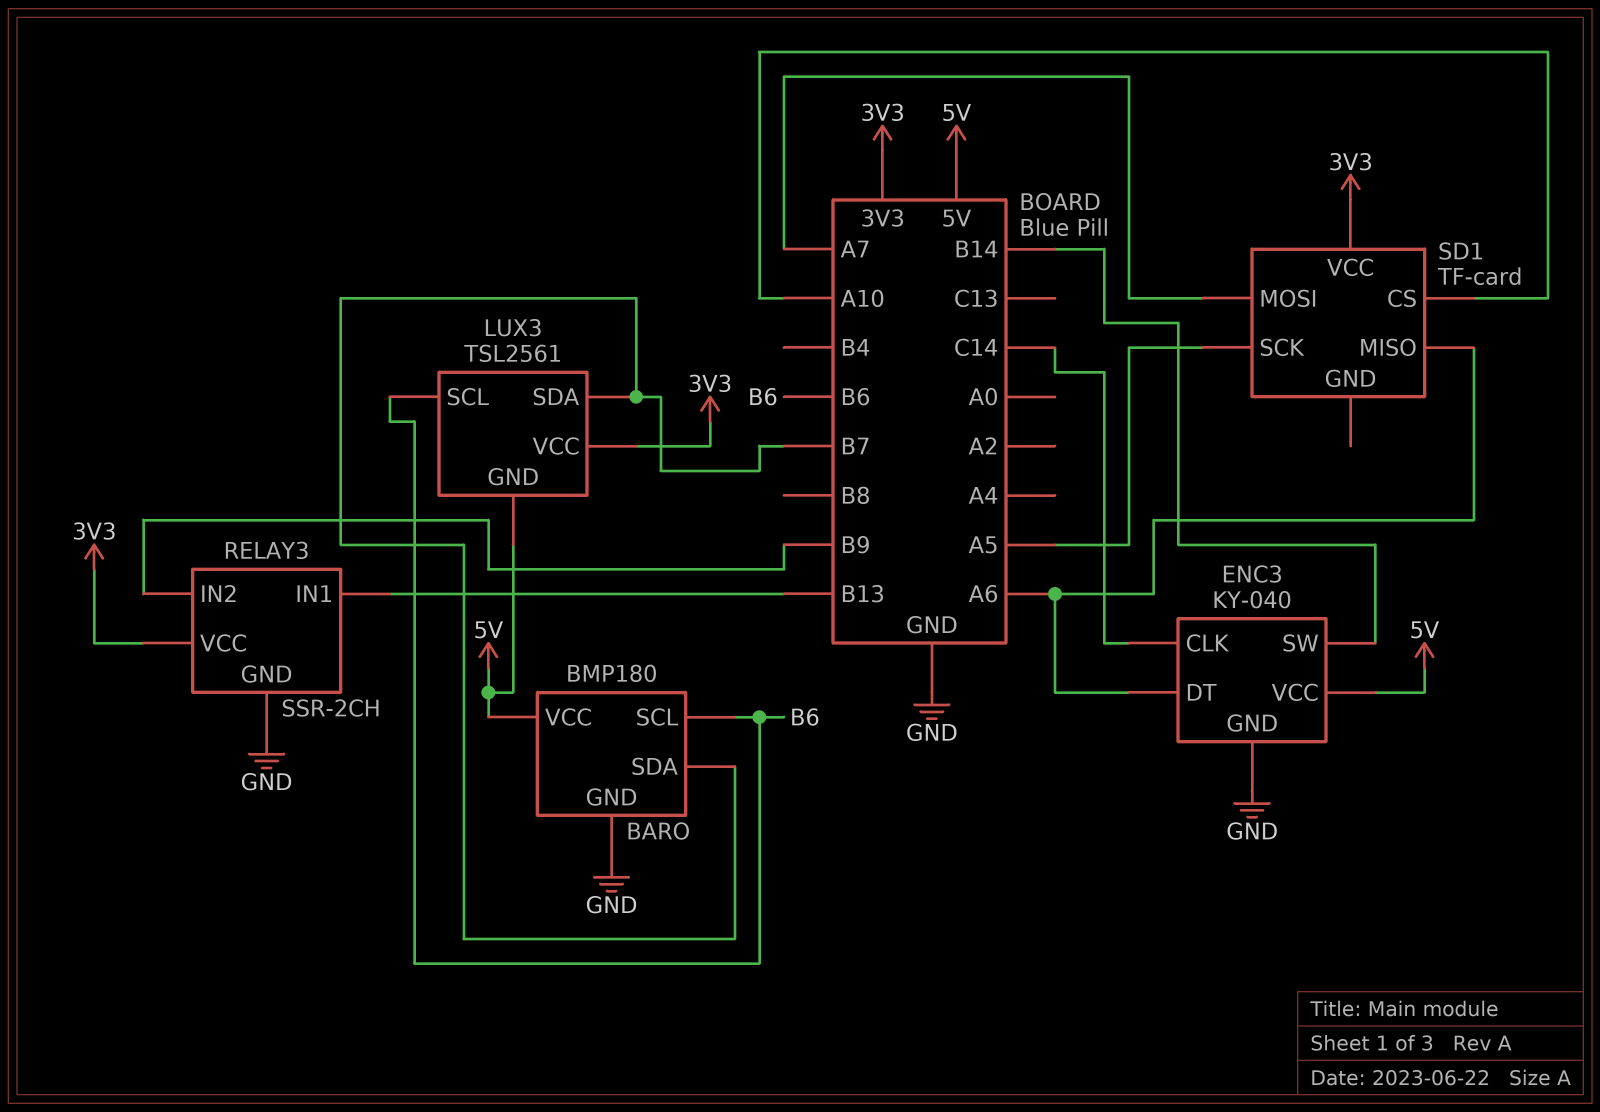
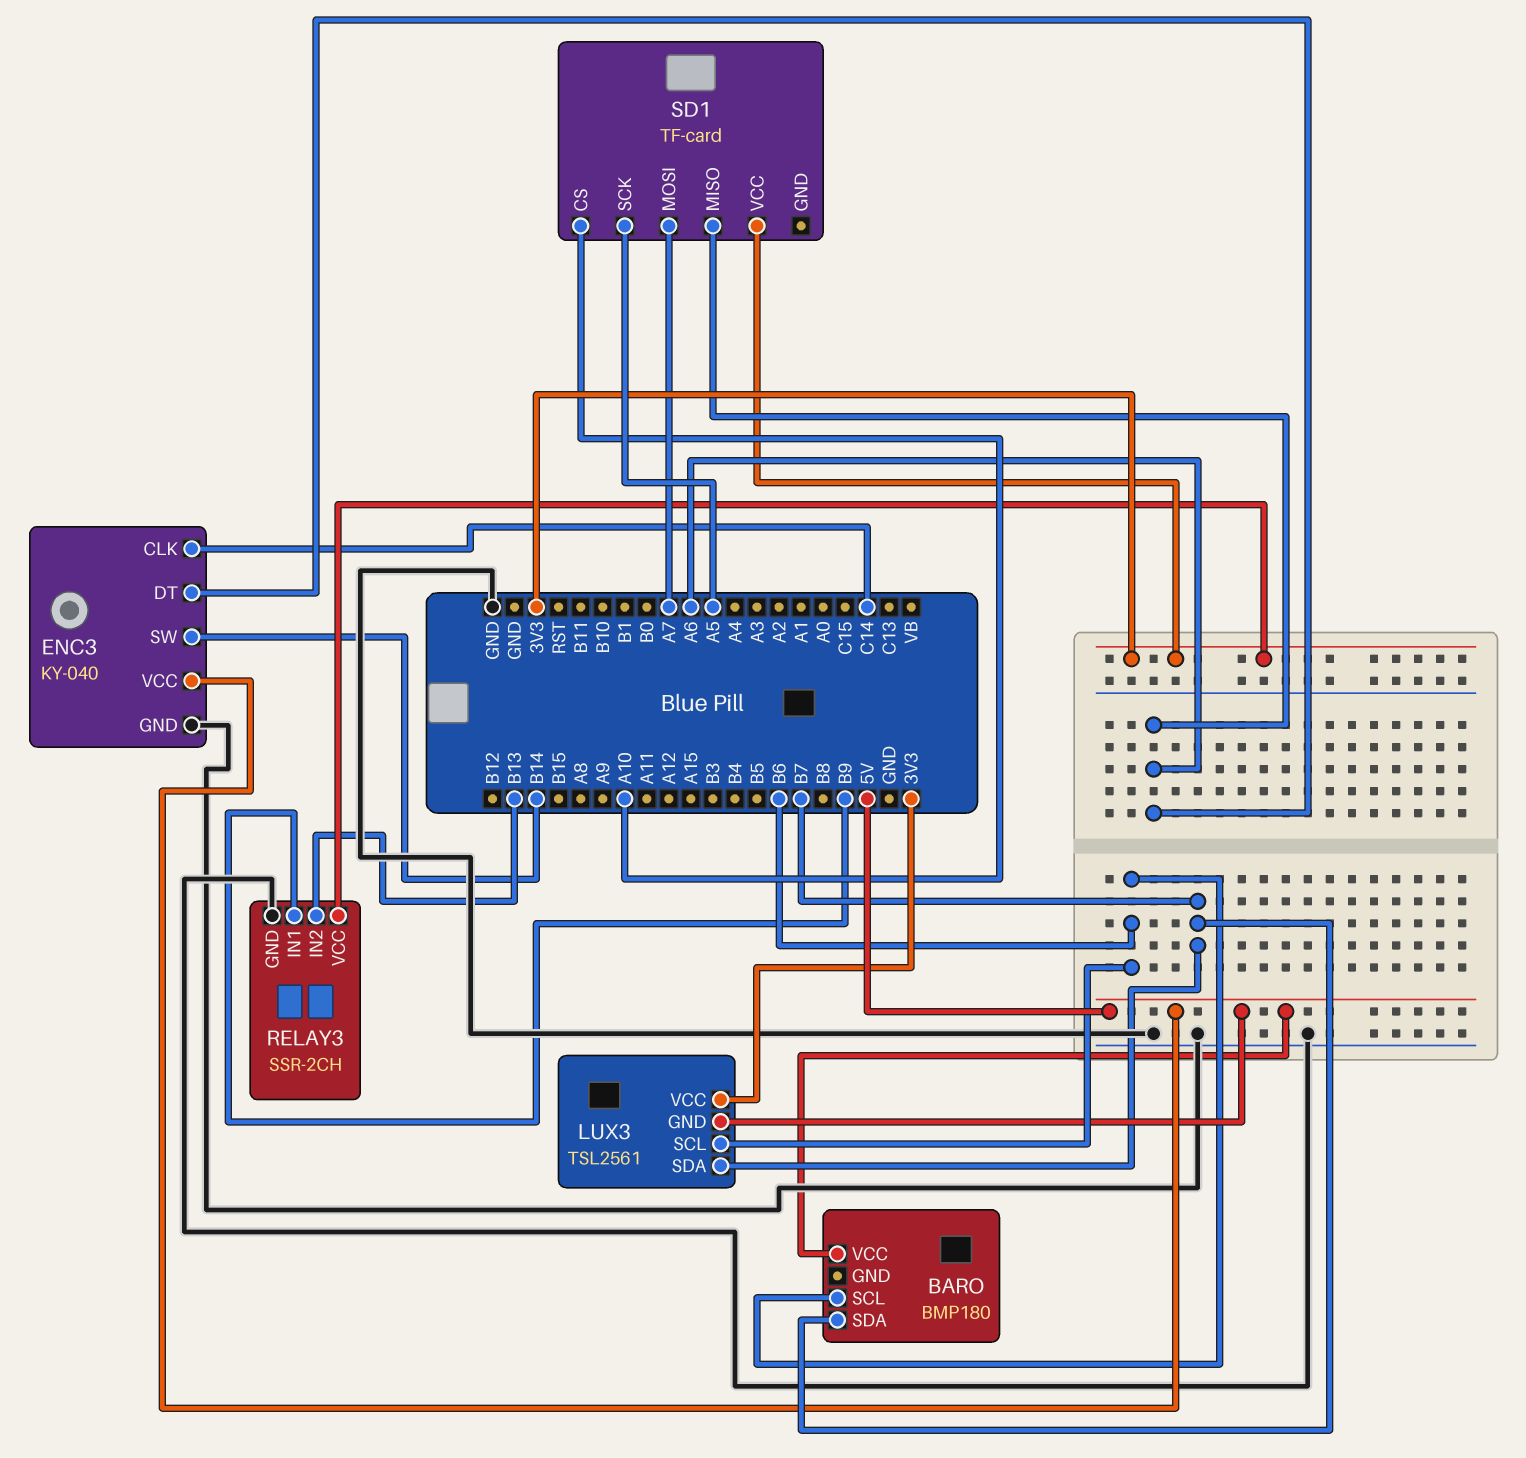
BARO pin GND: GND -> none
RELAY3 pin IN1: B13 -> B9
RELAY3 pin IN2: B9 -> B13

